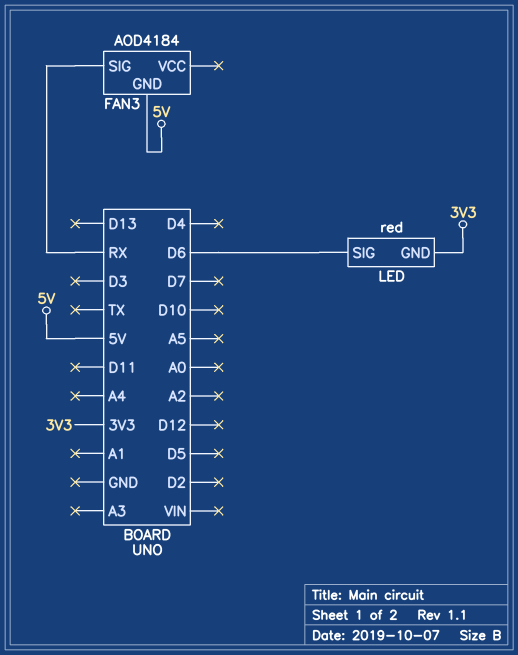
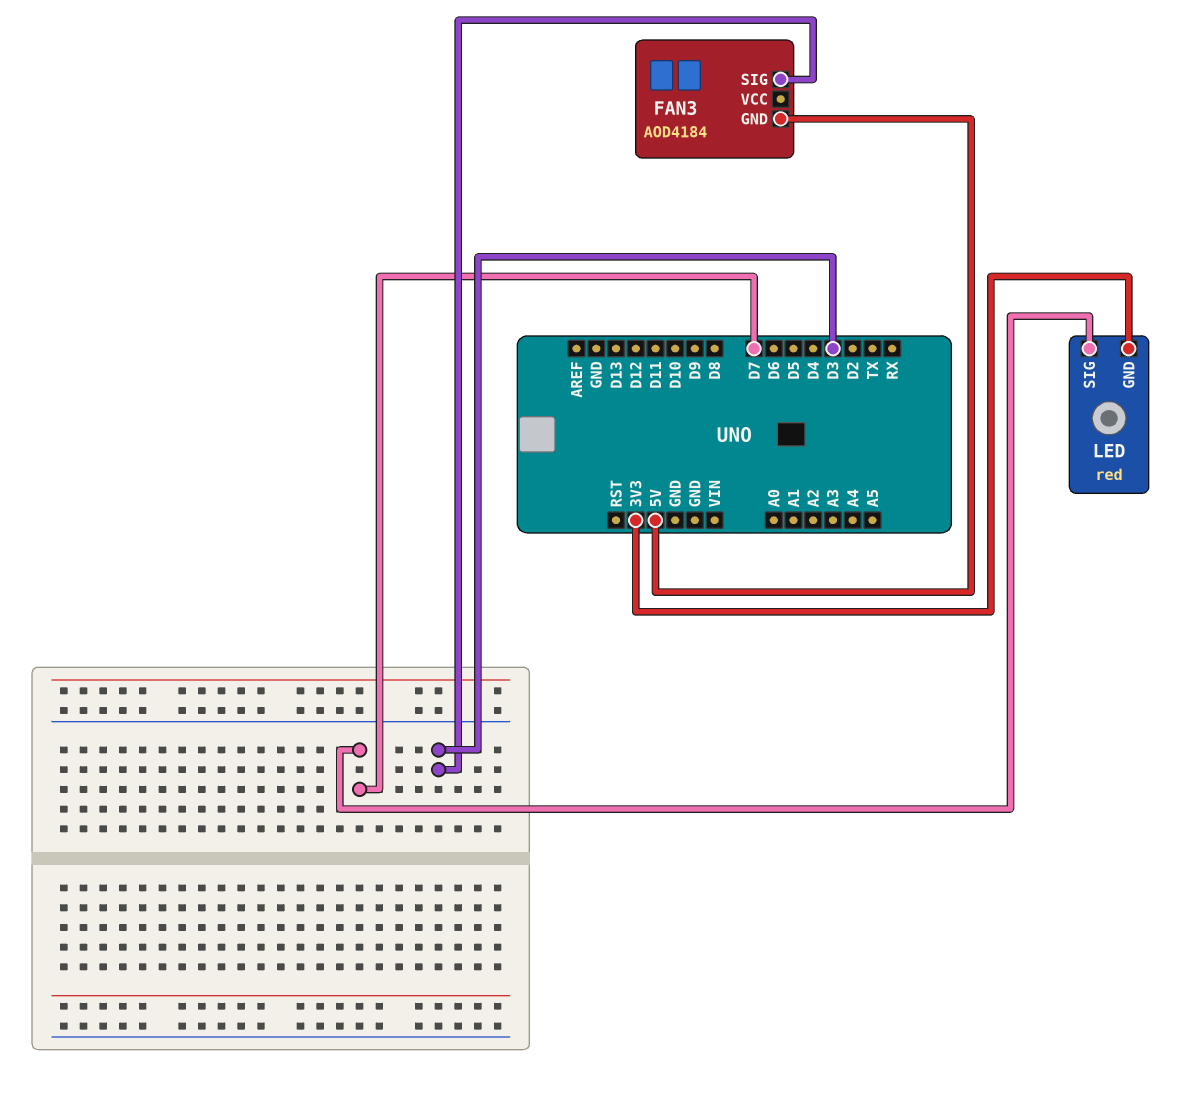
FAN3 pin SIG: RX -> D3
LED pin SIG: D6 -> D7

